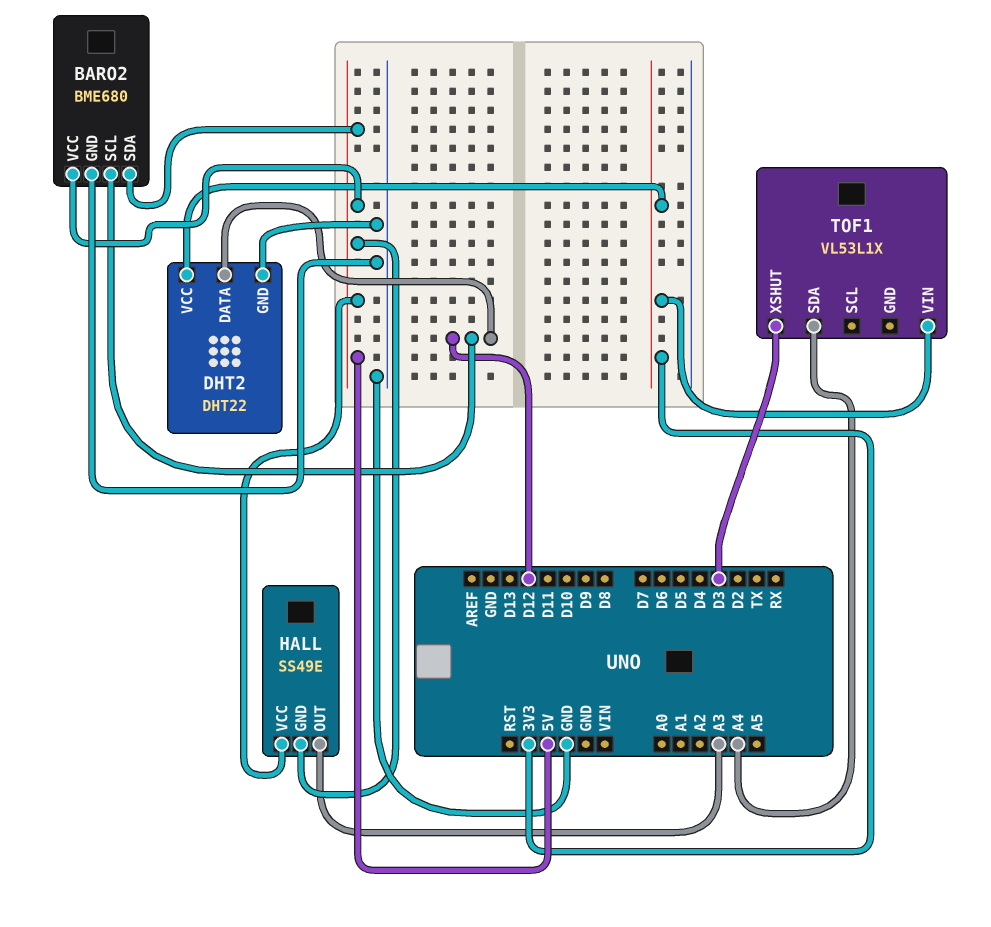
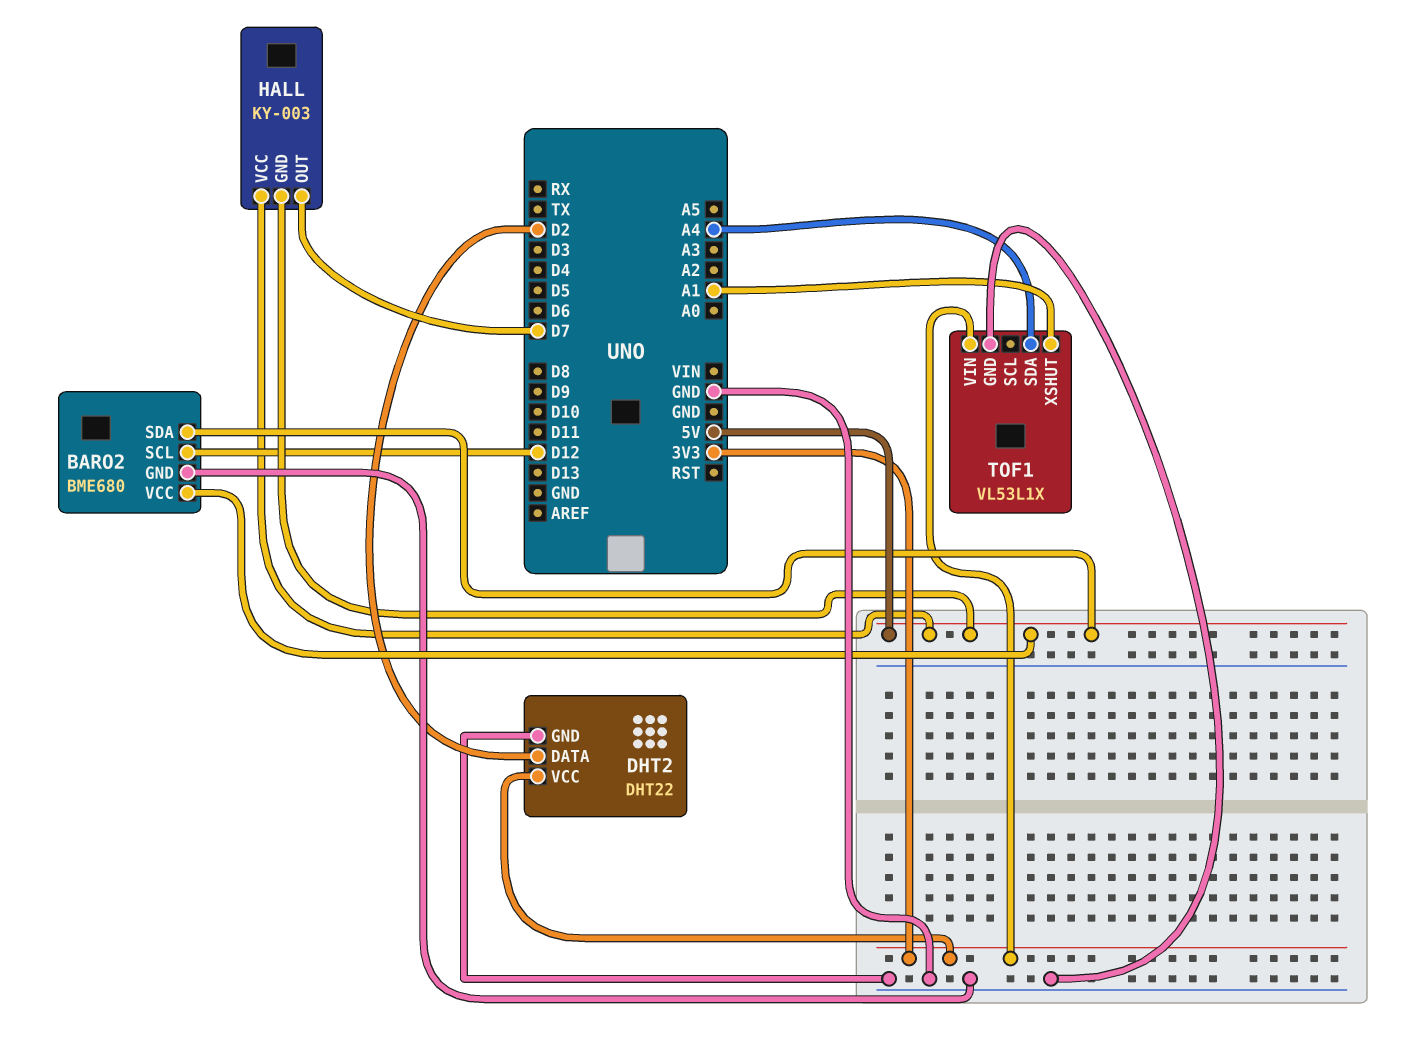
DHT2 pin DATA: D12 -> D2
HALL: SS49E -> KY-003
HALL pin OUT: A3 -> D7
TOF1 pin GND: none -> GND
TOF1 pin XSHUT: D3 -> A1

